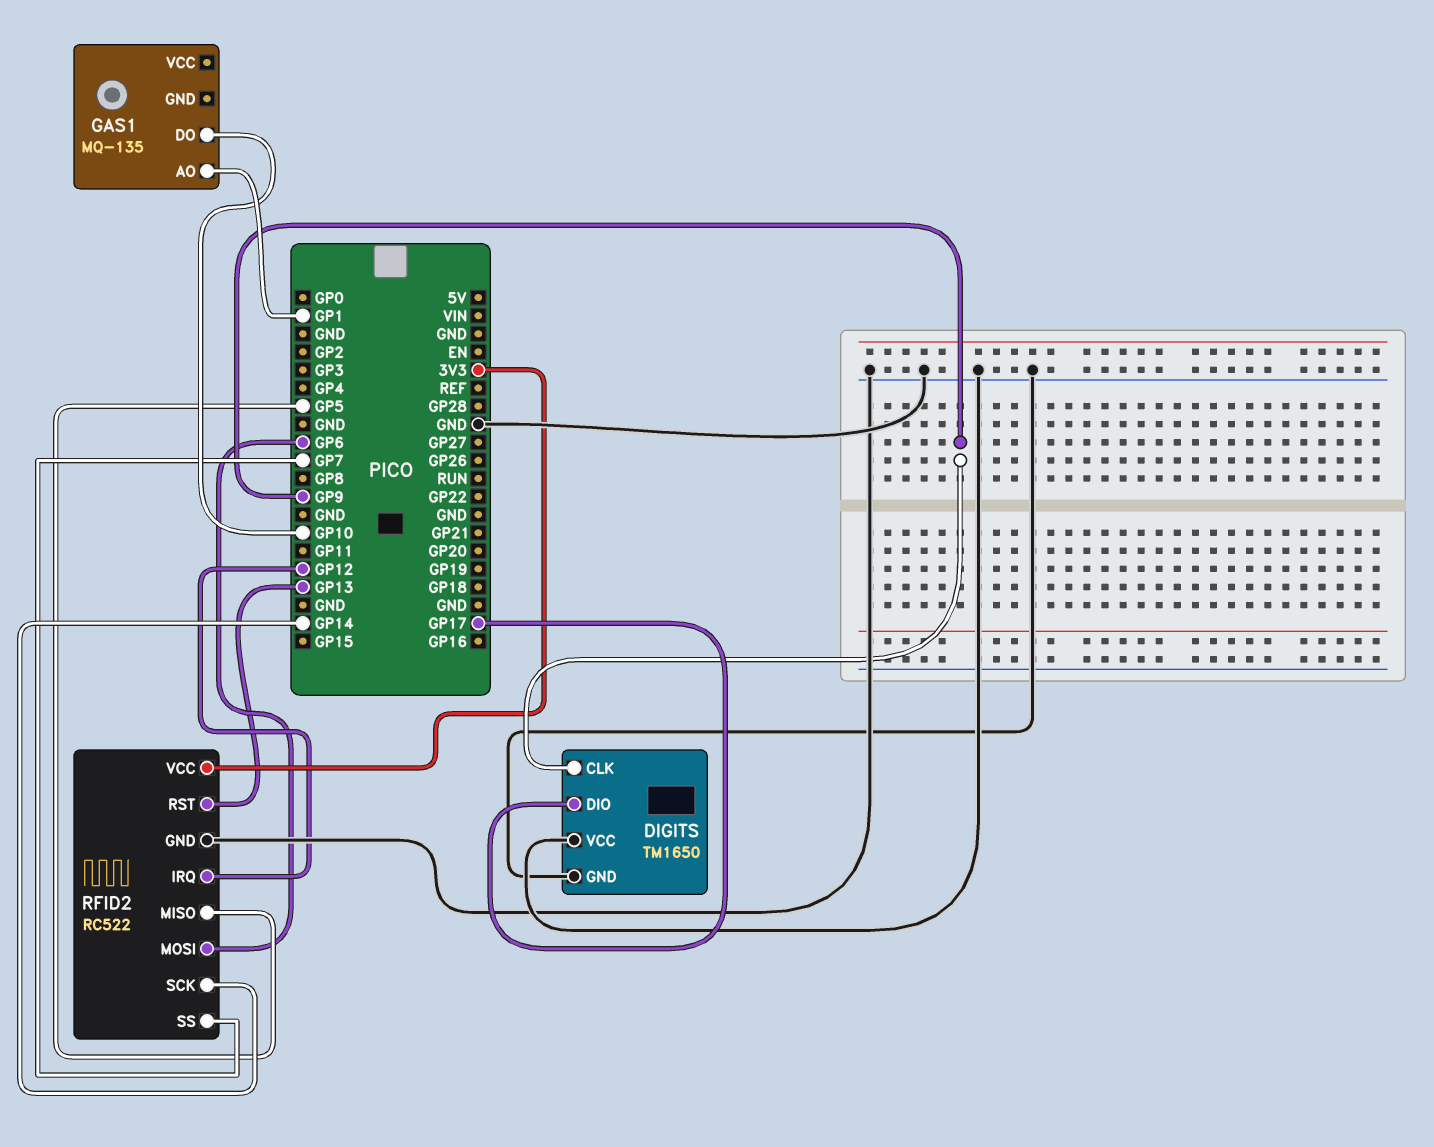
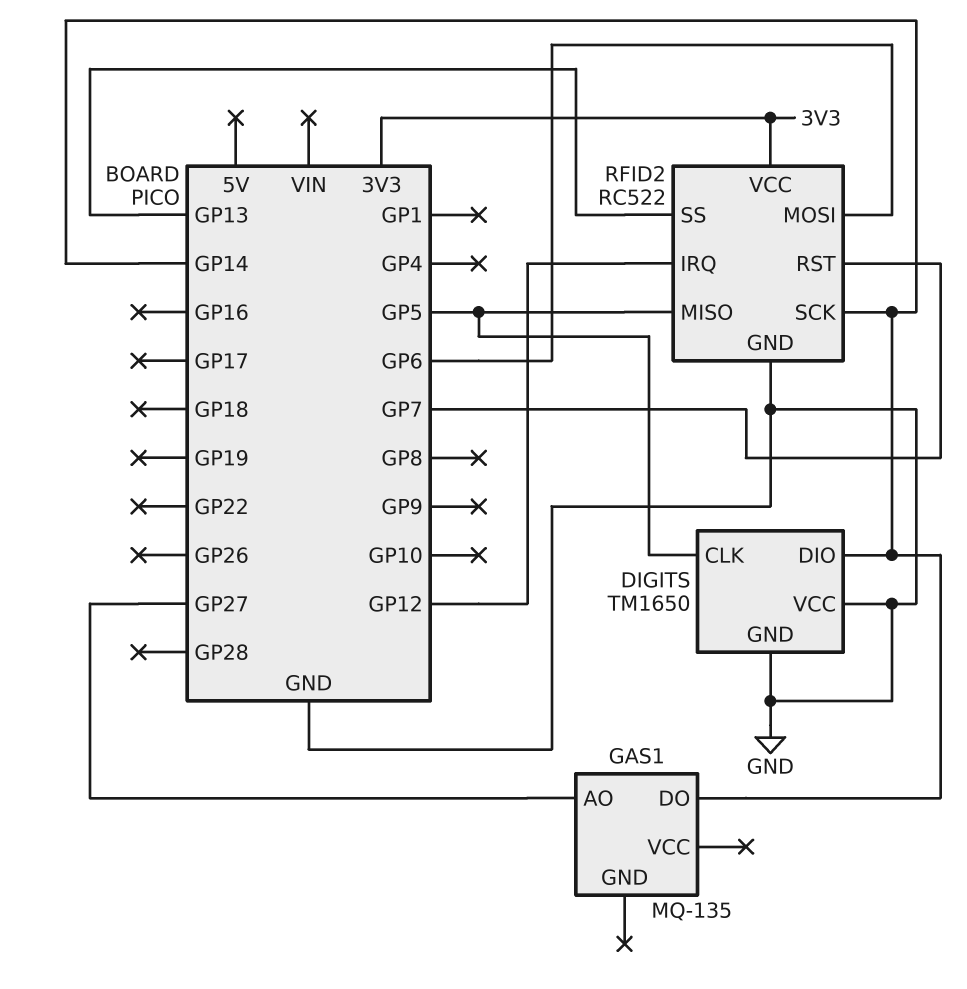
DIGITS pin CLK: GP9 -> GP5
DIGITS pin DIO: GP17 -> GP14
GAS1 pin AO: GP1 -> GP27
GAS1 pin DO: GP10 -> GP14
RFID2 pin RST: GP13 -> GP7
RFID2 pin SS: GP7 -> GP13

